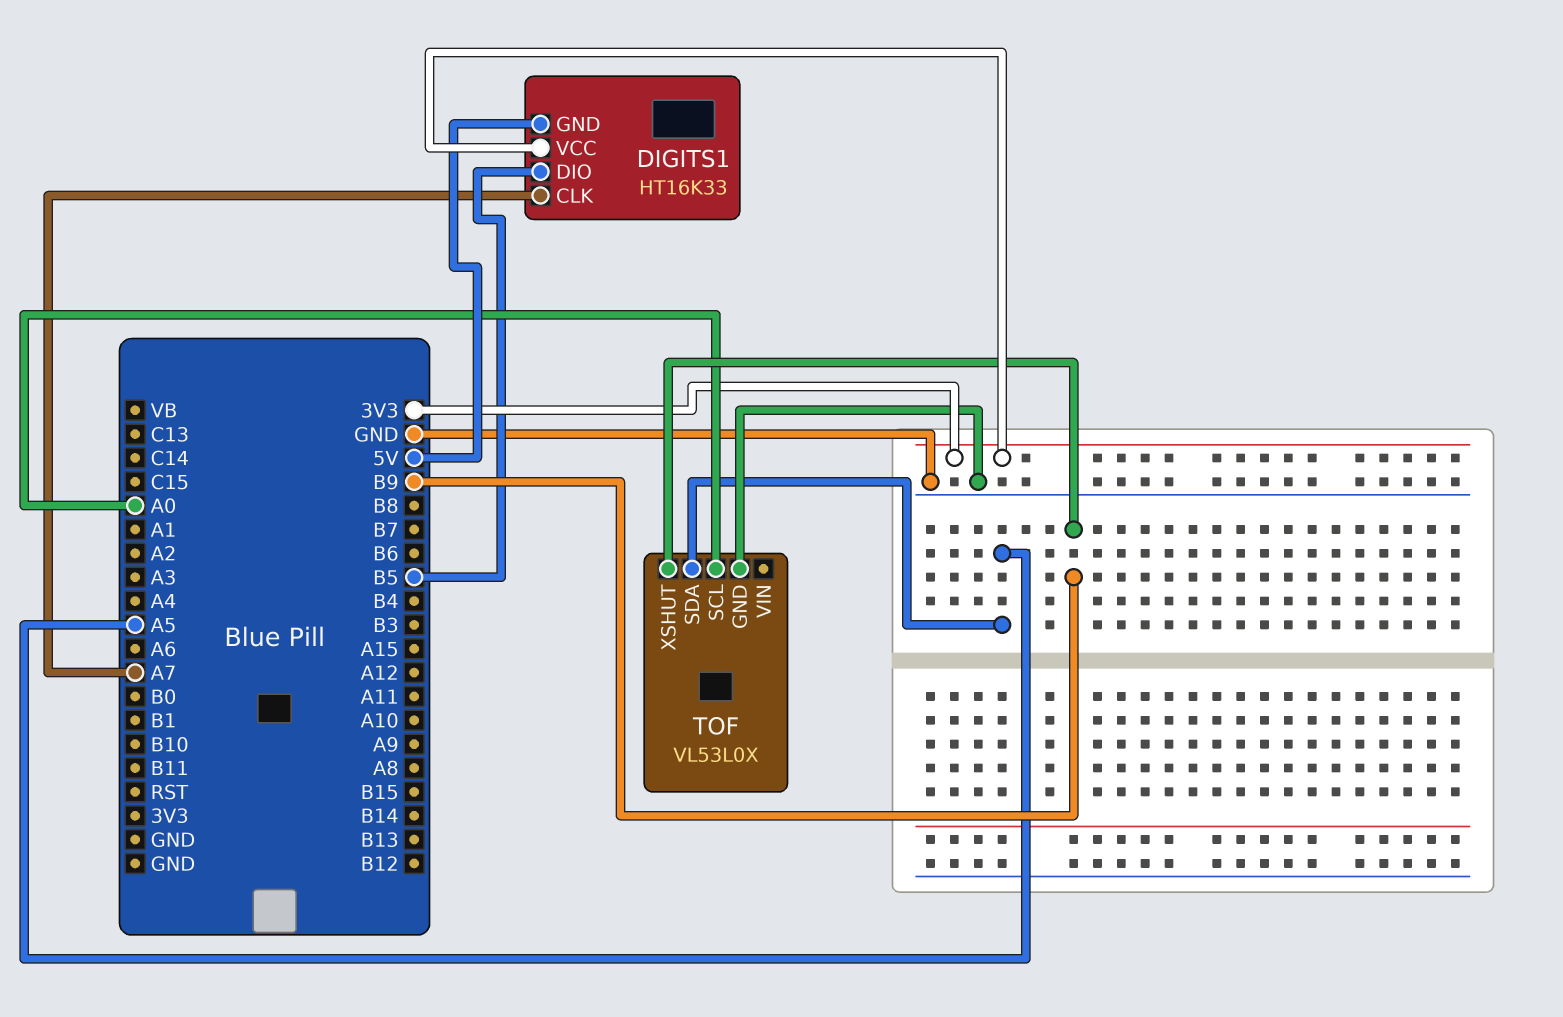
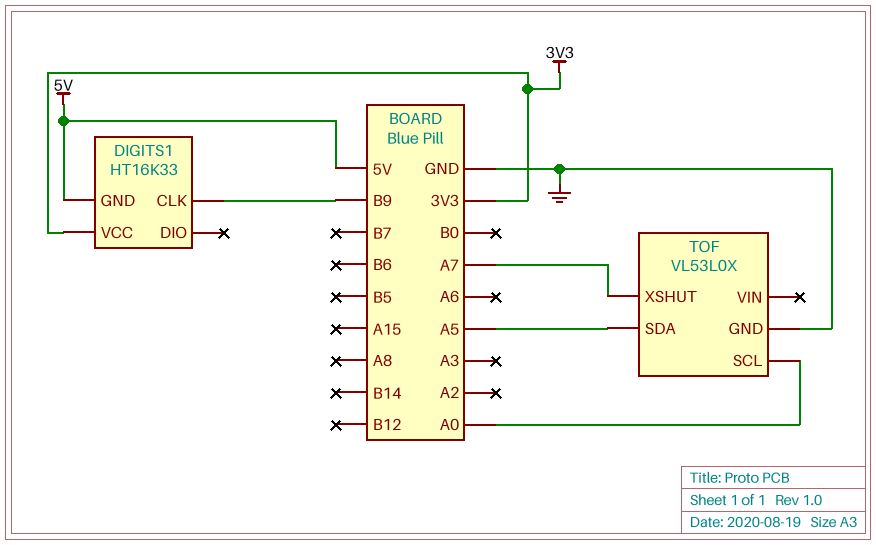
DIGITS1 pin CLK: A7 -> B9
DIGITS1 pin DIO: B5 -> none
TOF pin XSHUT: B9 -> A7

